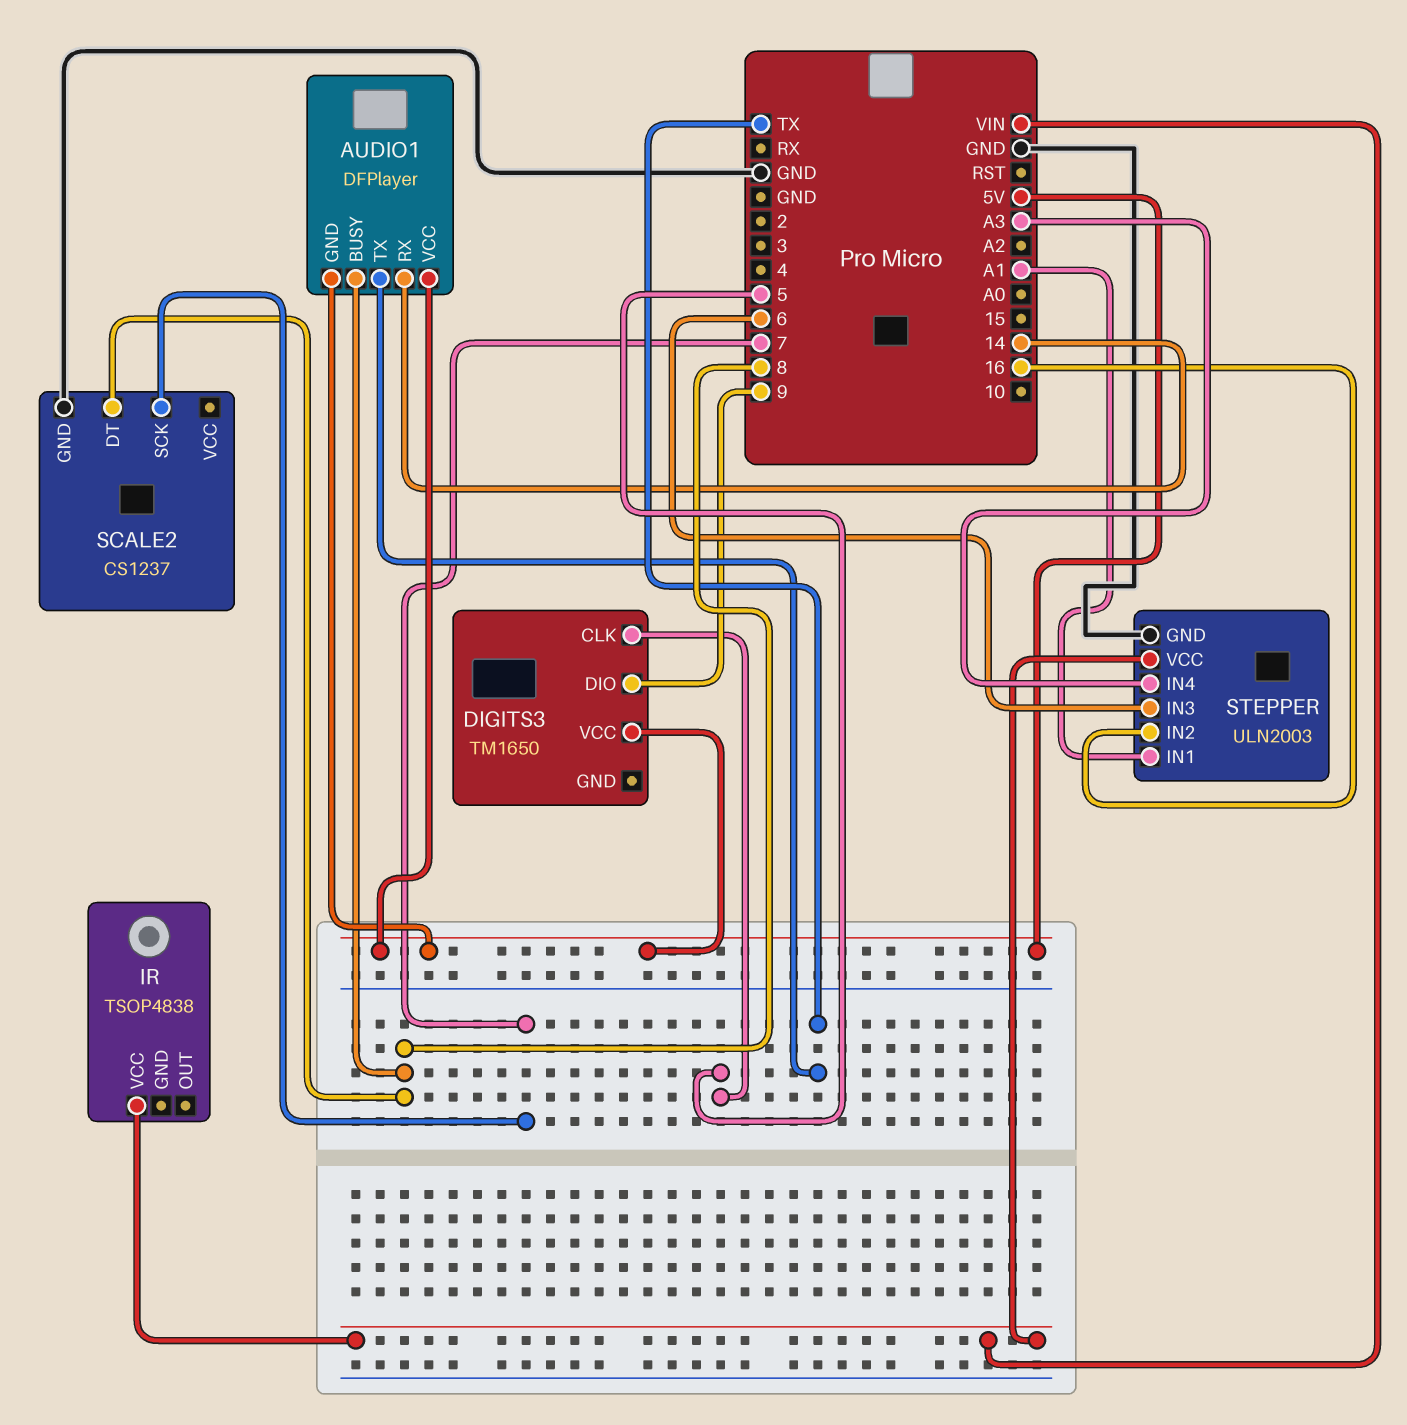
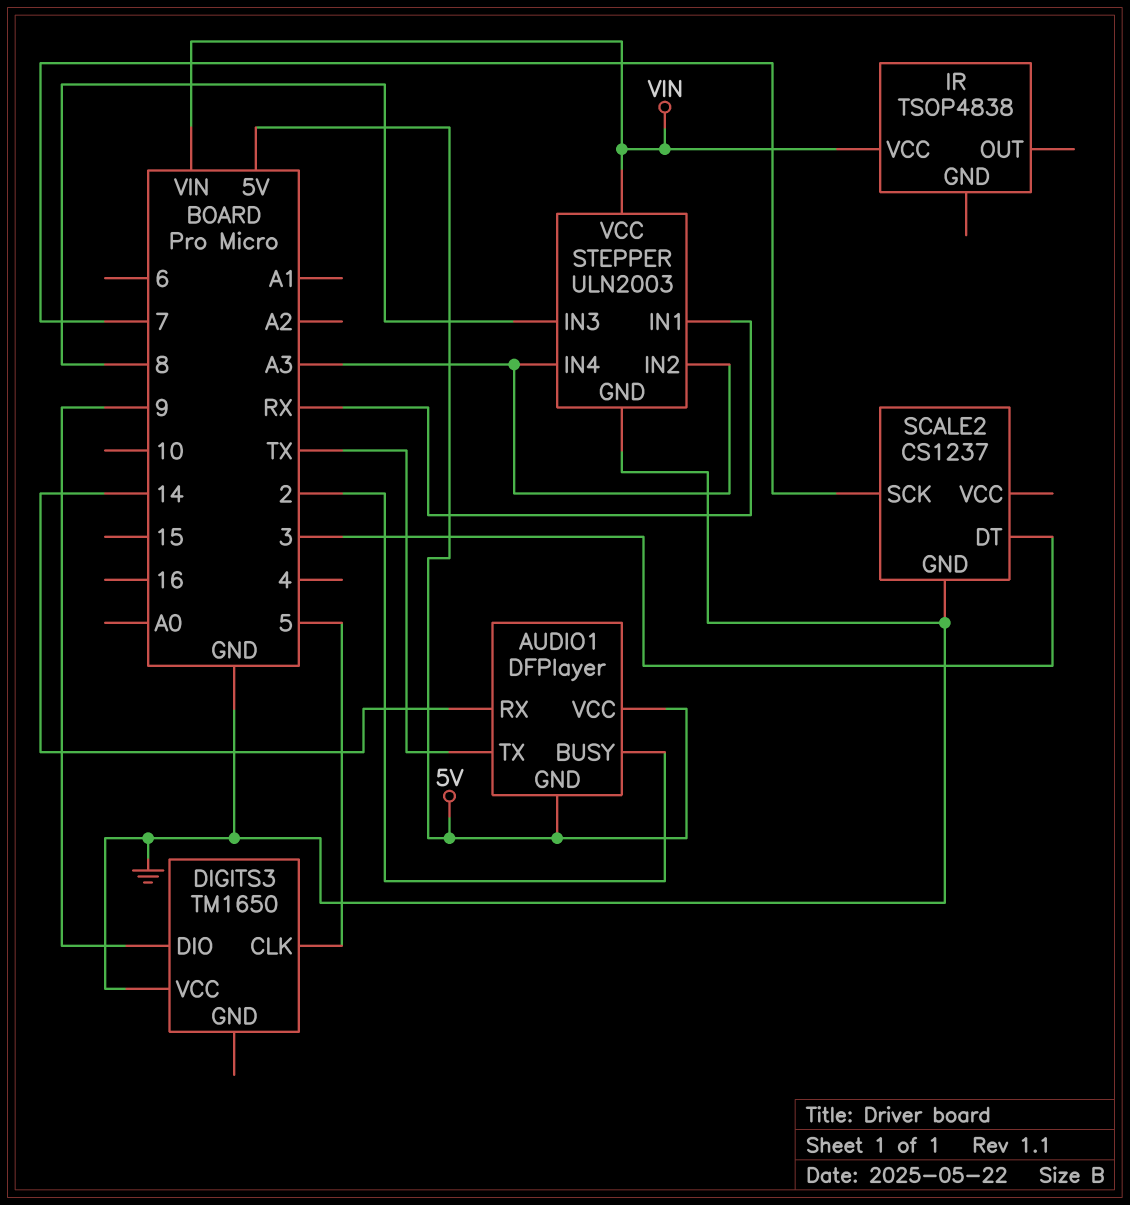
AUDIO1 pin BUSY: 8 -> 2
DIGITS3 pin VCC: 5V -> GND
SCALE2 pin DT: 8 -> 3
STEPPER pin IN1: A1 -> RX
STEPPER pin IN2: 16 -> A3
STEPPER pin IN3: 6 -> 8

